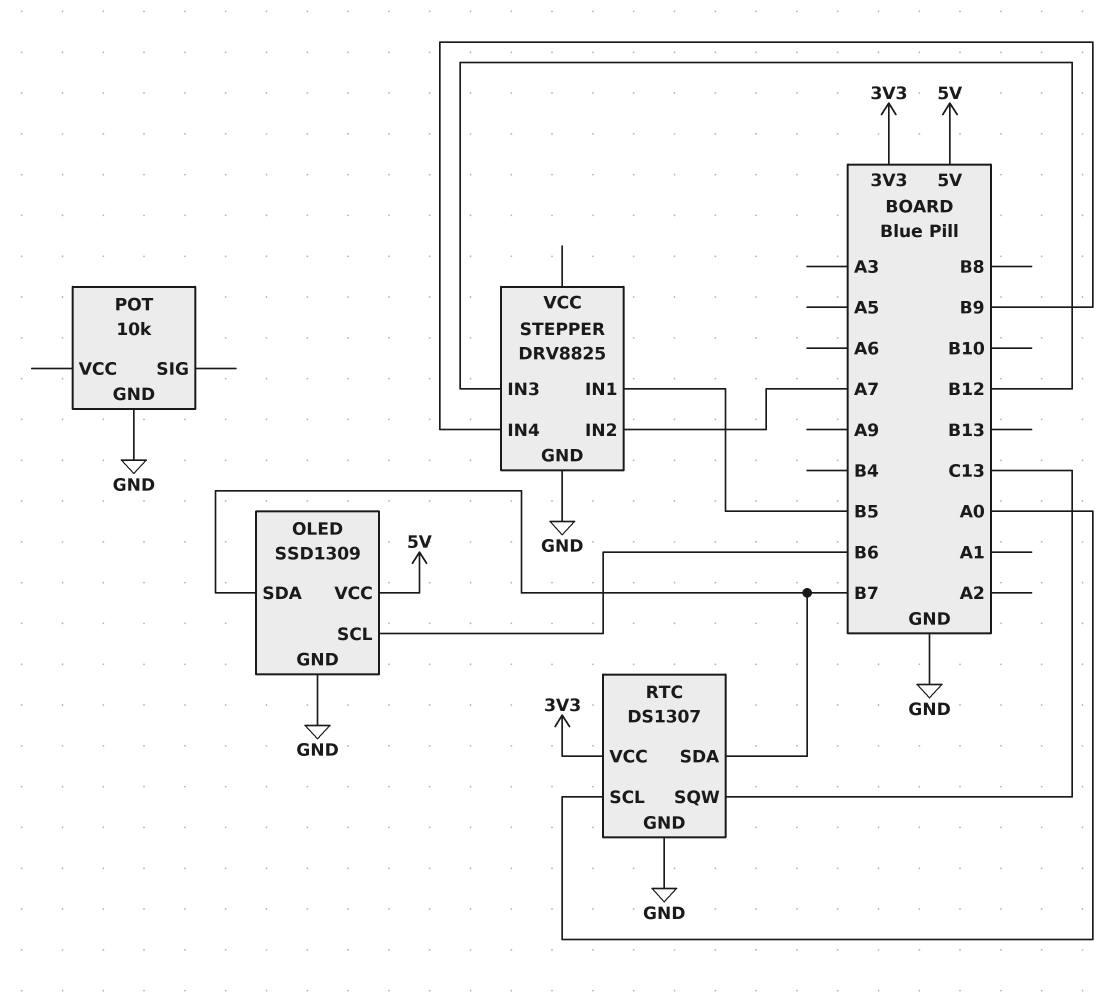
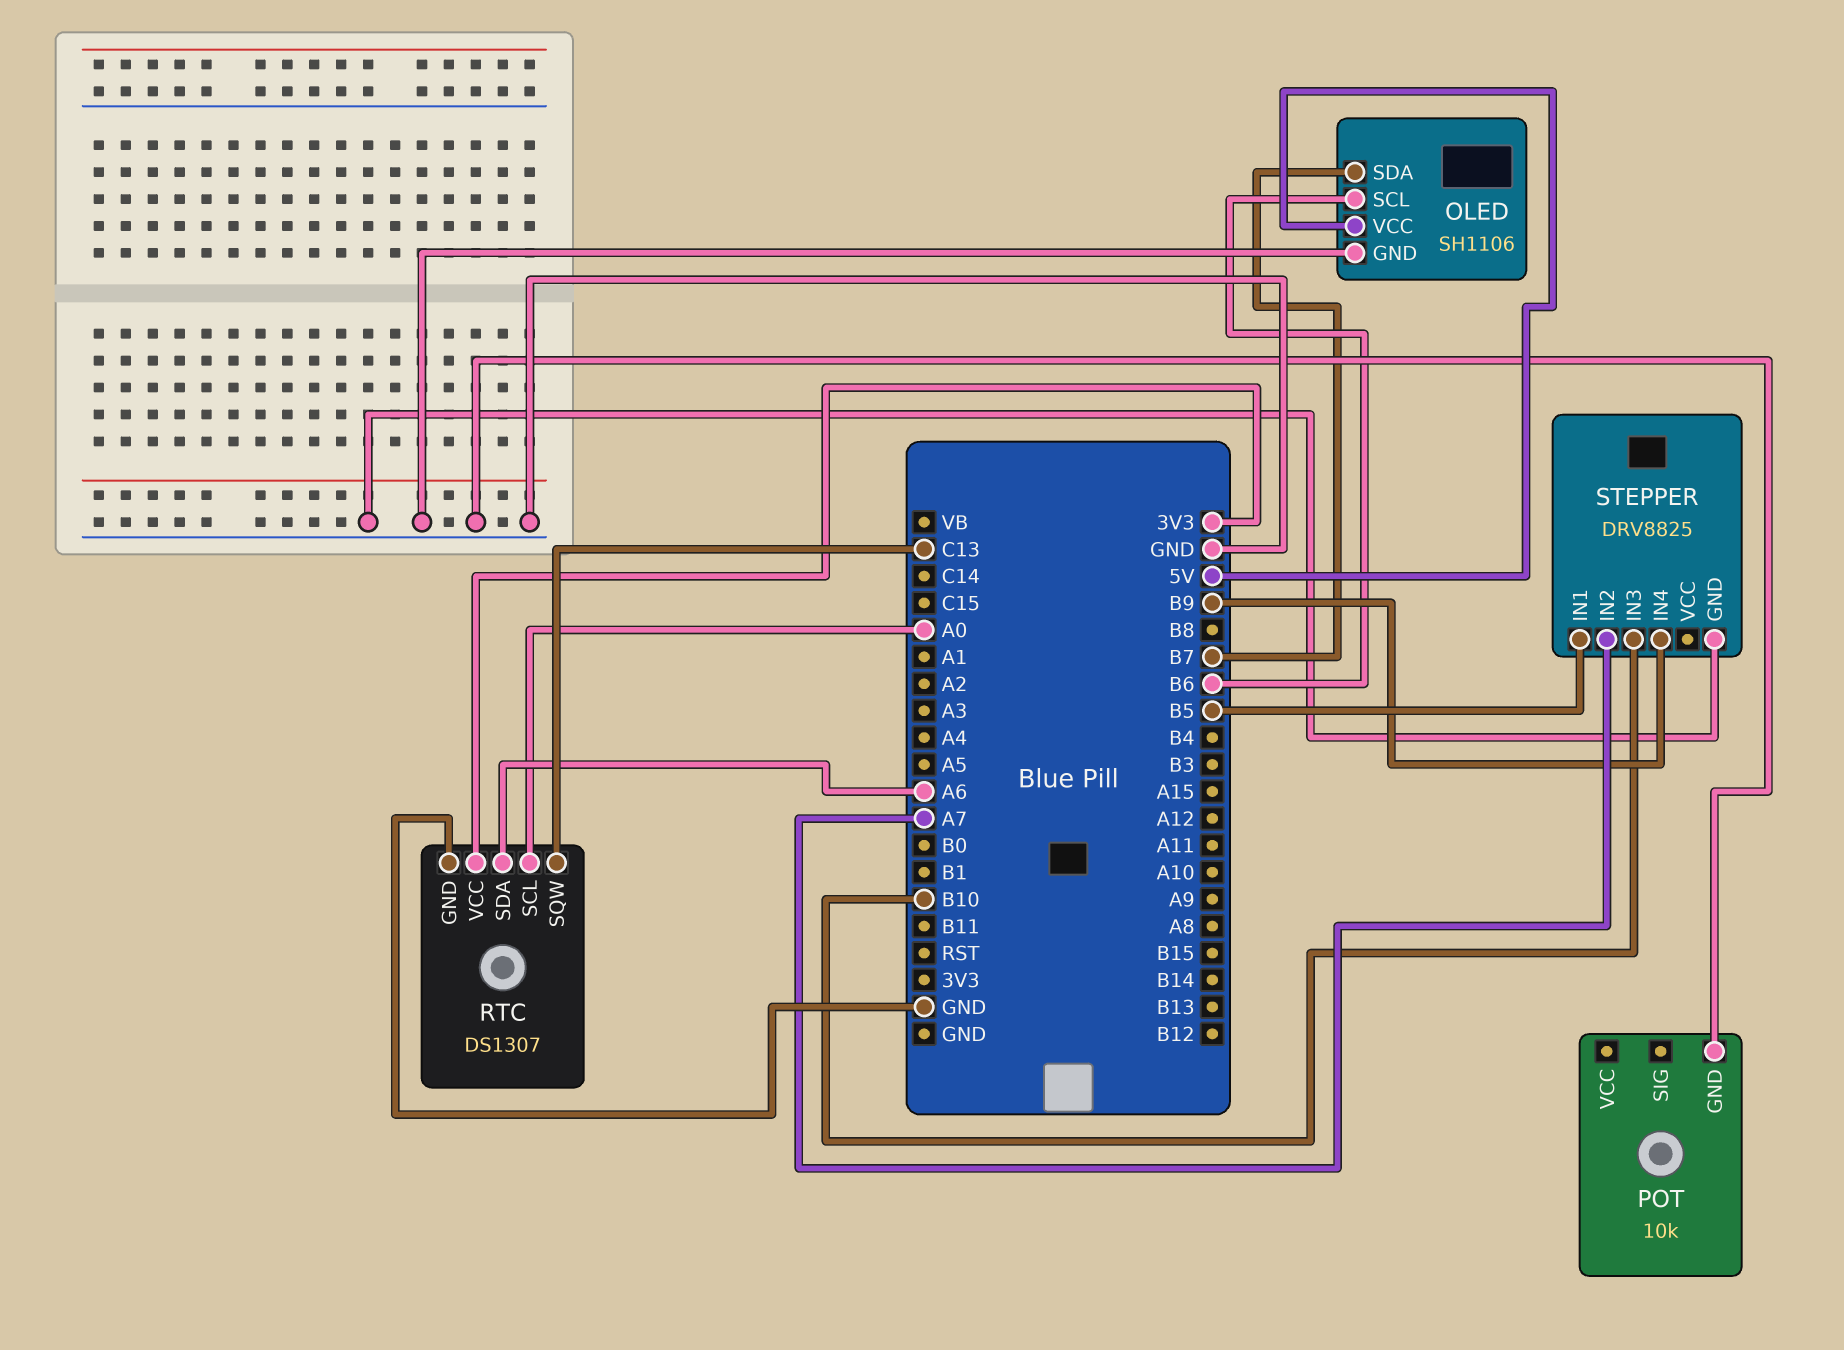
OLED: SSD1309 -> SH1106
RTC pin SDA: B7 -> A6
STEPPER pin IN3: B12 -> B10

